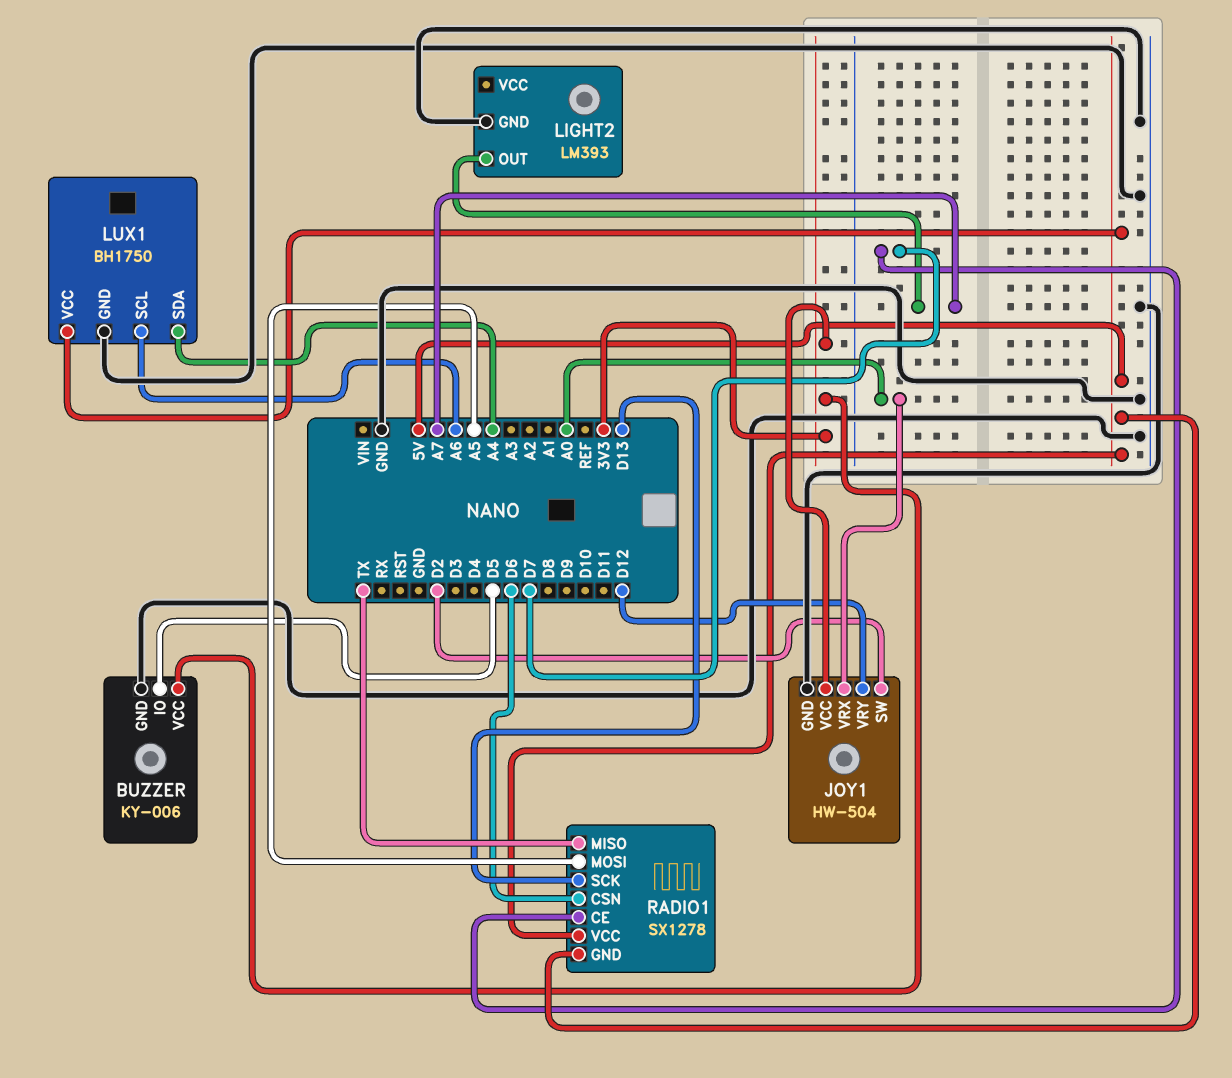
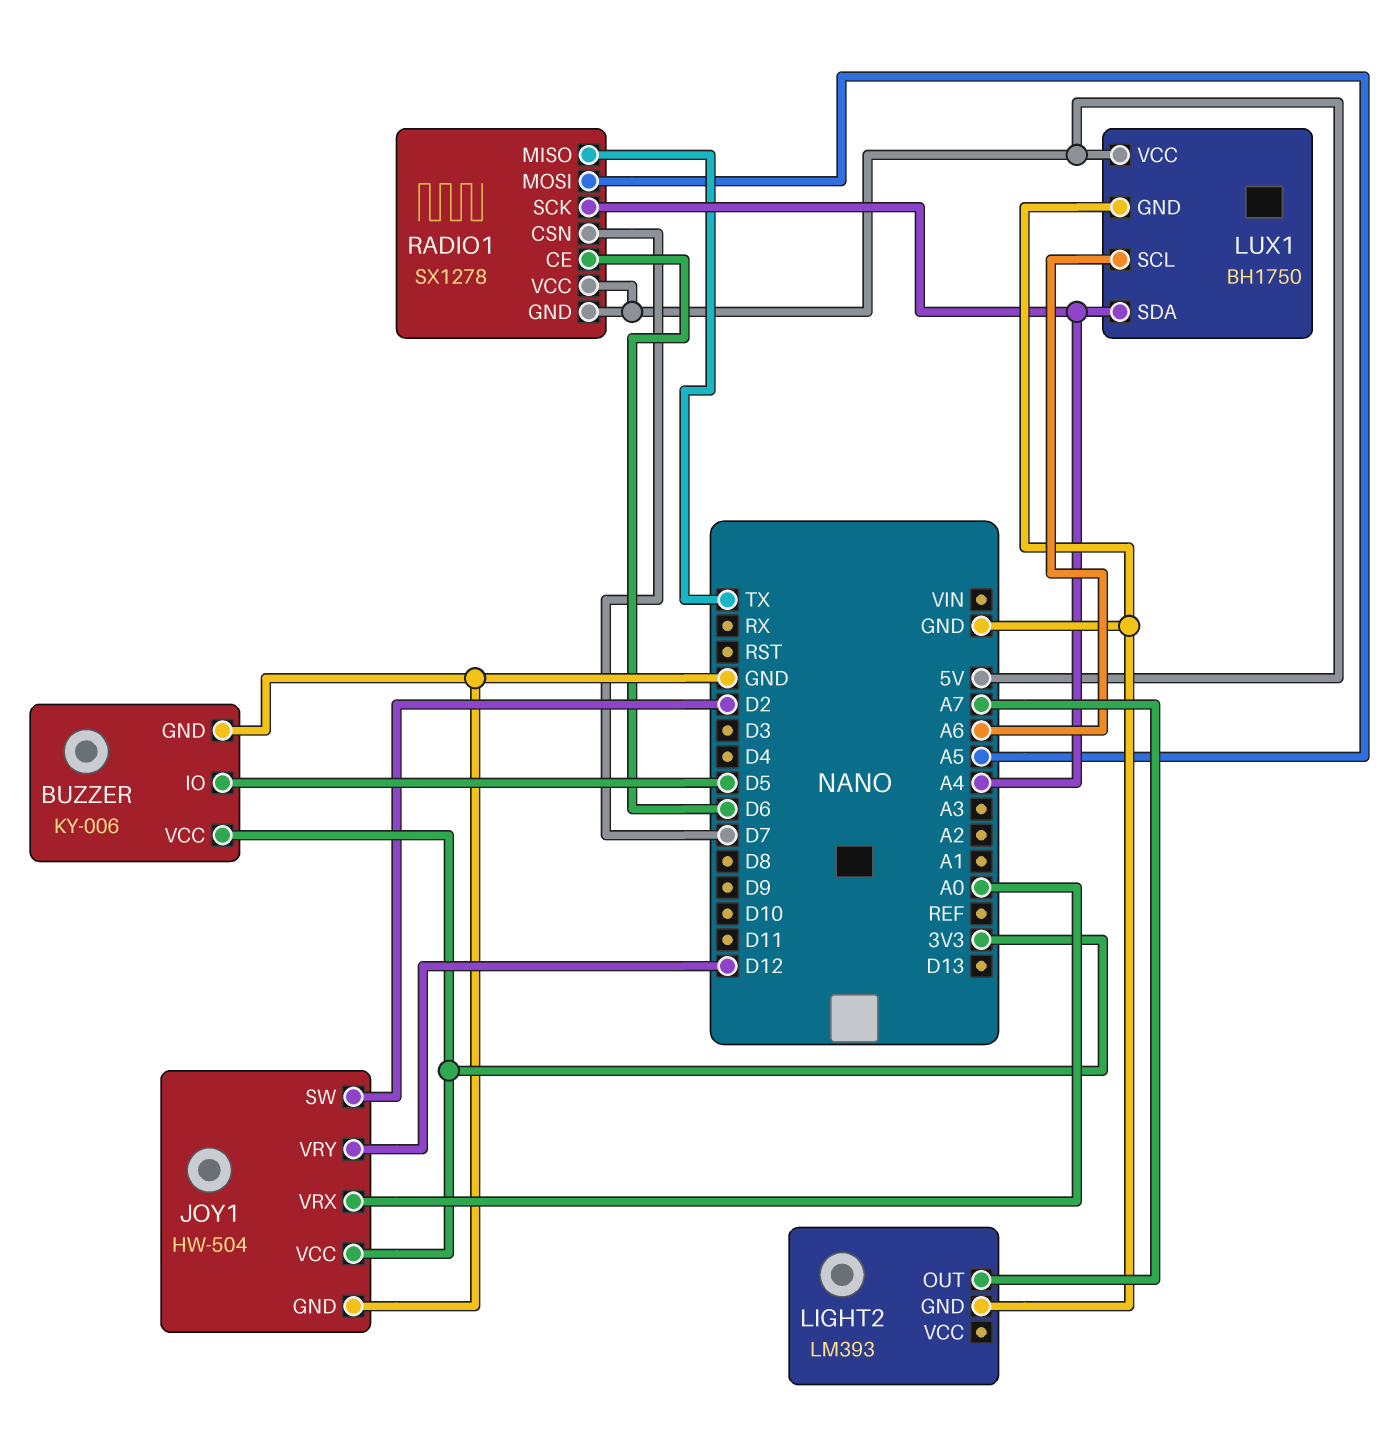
RADIO1 pin CE: D7 -> D6
RADIO1 pin CSN: D6 -> D7
RADIO1 pin SCK: D13 -> A4

